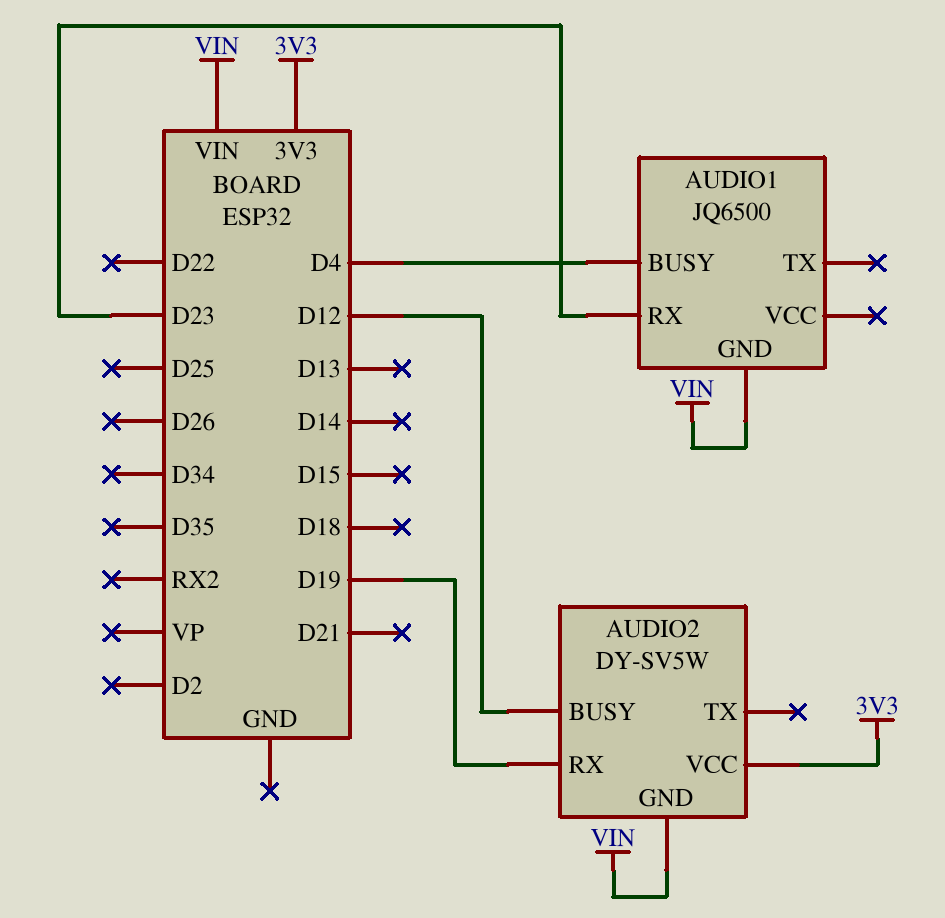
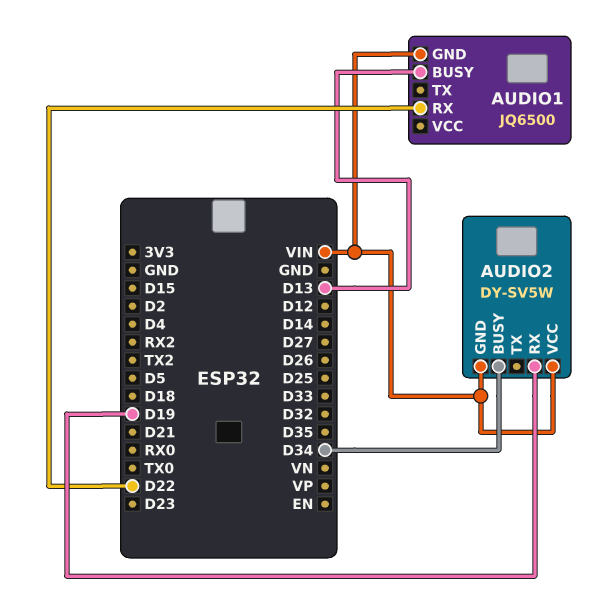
AUDIO1 pin BUSY: D4 -> D13
AUDIO1 pin RX: D23 -> D22
AUDIO2 pin BUSY: D12 -> D34
AUDIO2 pin VCC: 3V3 -> VIN

